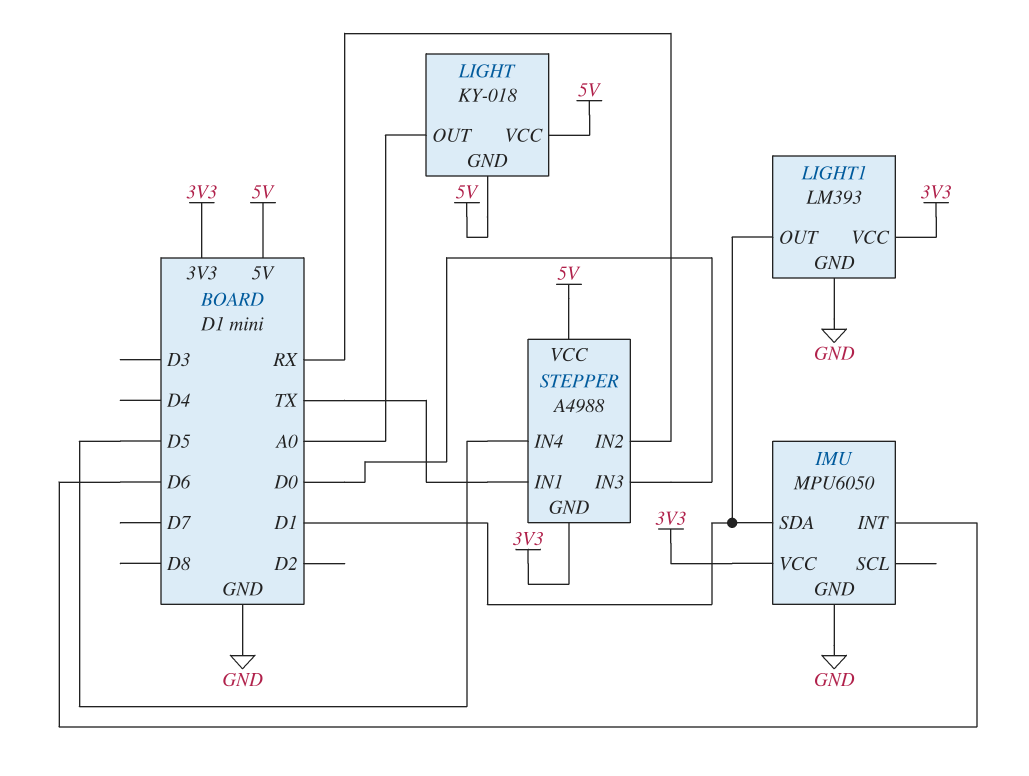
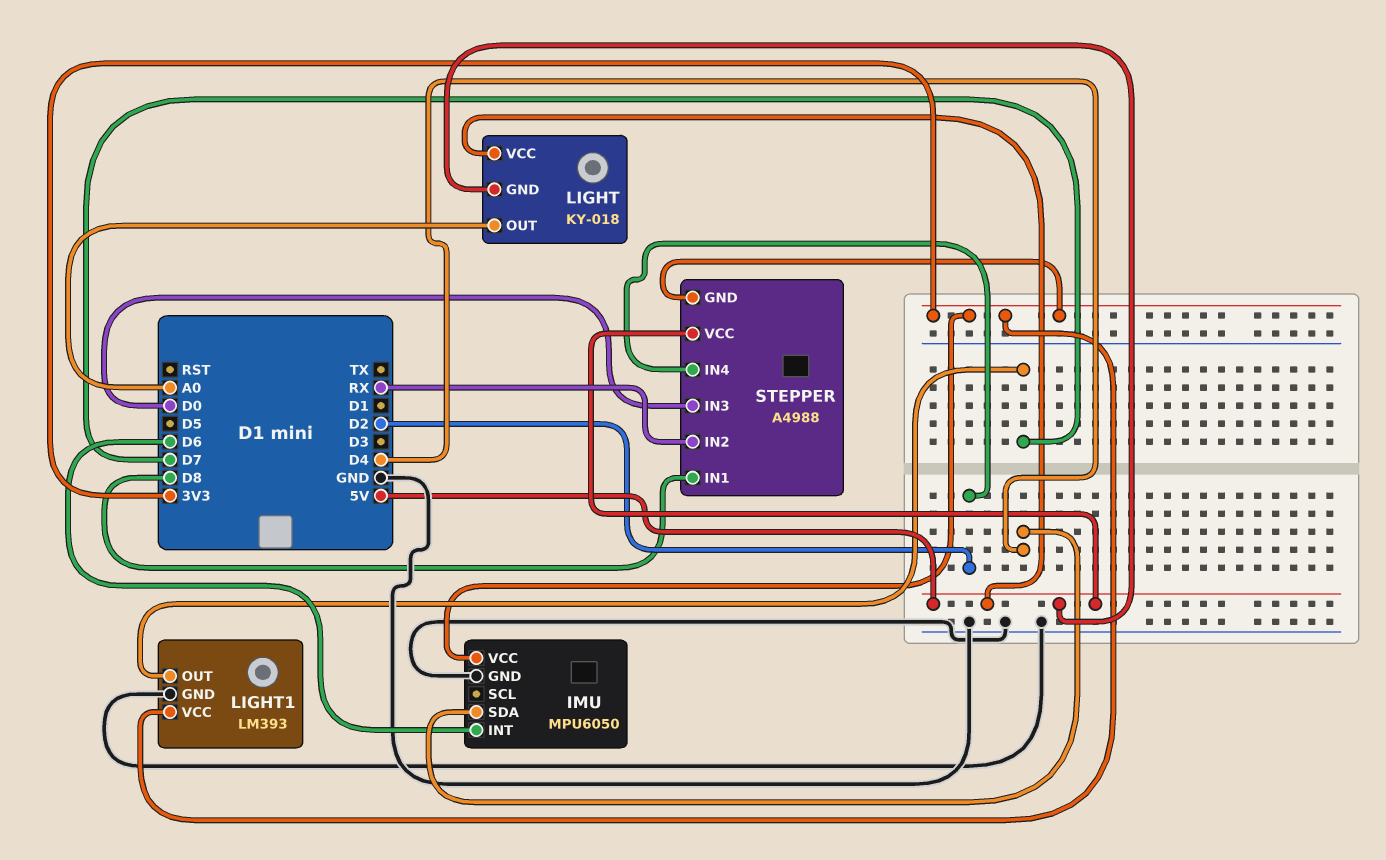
IMU pin SDA: D1 -> D4
LIGHT1 pin OUT: D1 -> D7
STEPPER pin IN1: TX -> D8
STEPPER pin IN4: D5 -> D2

